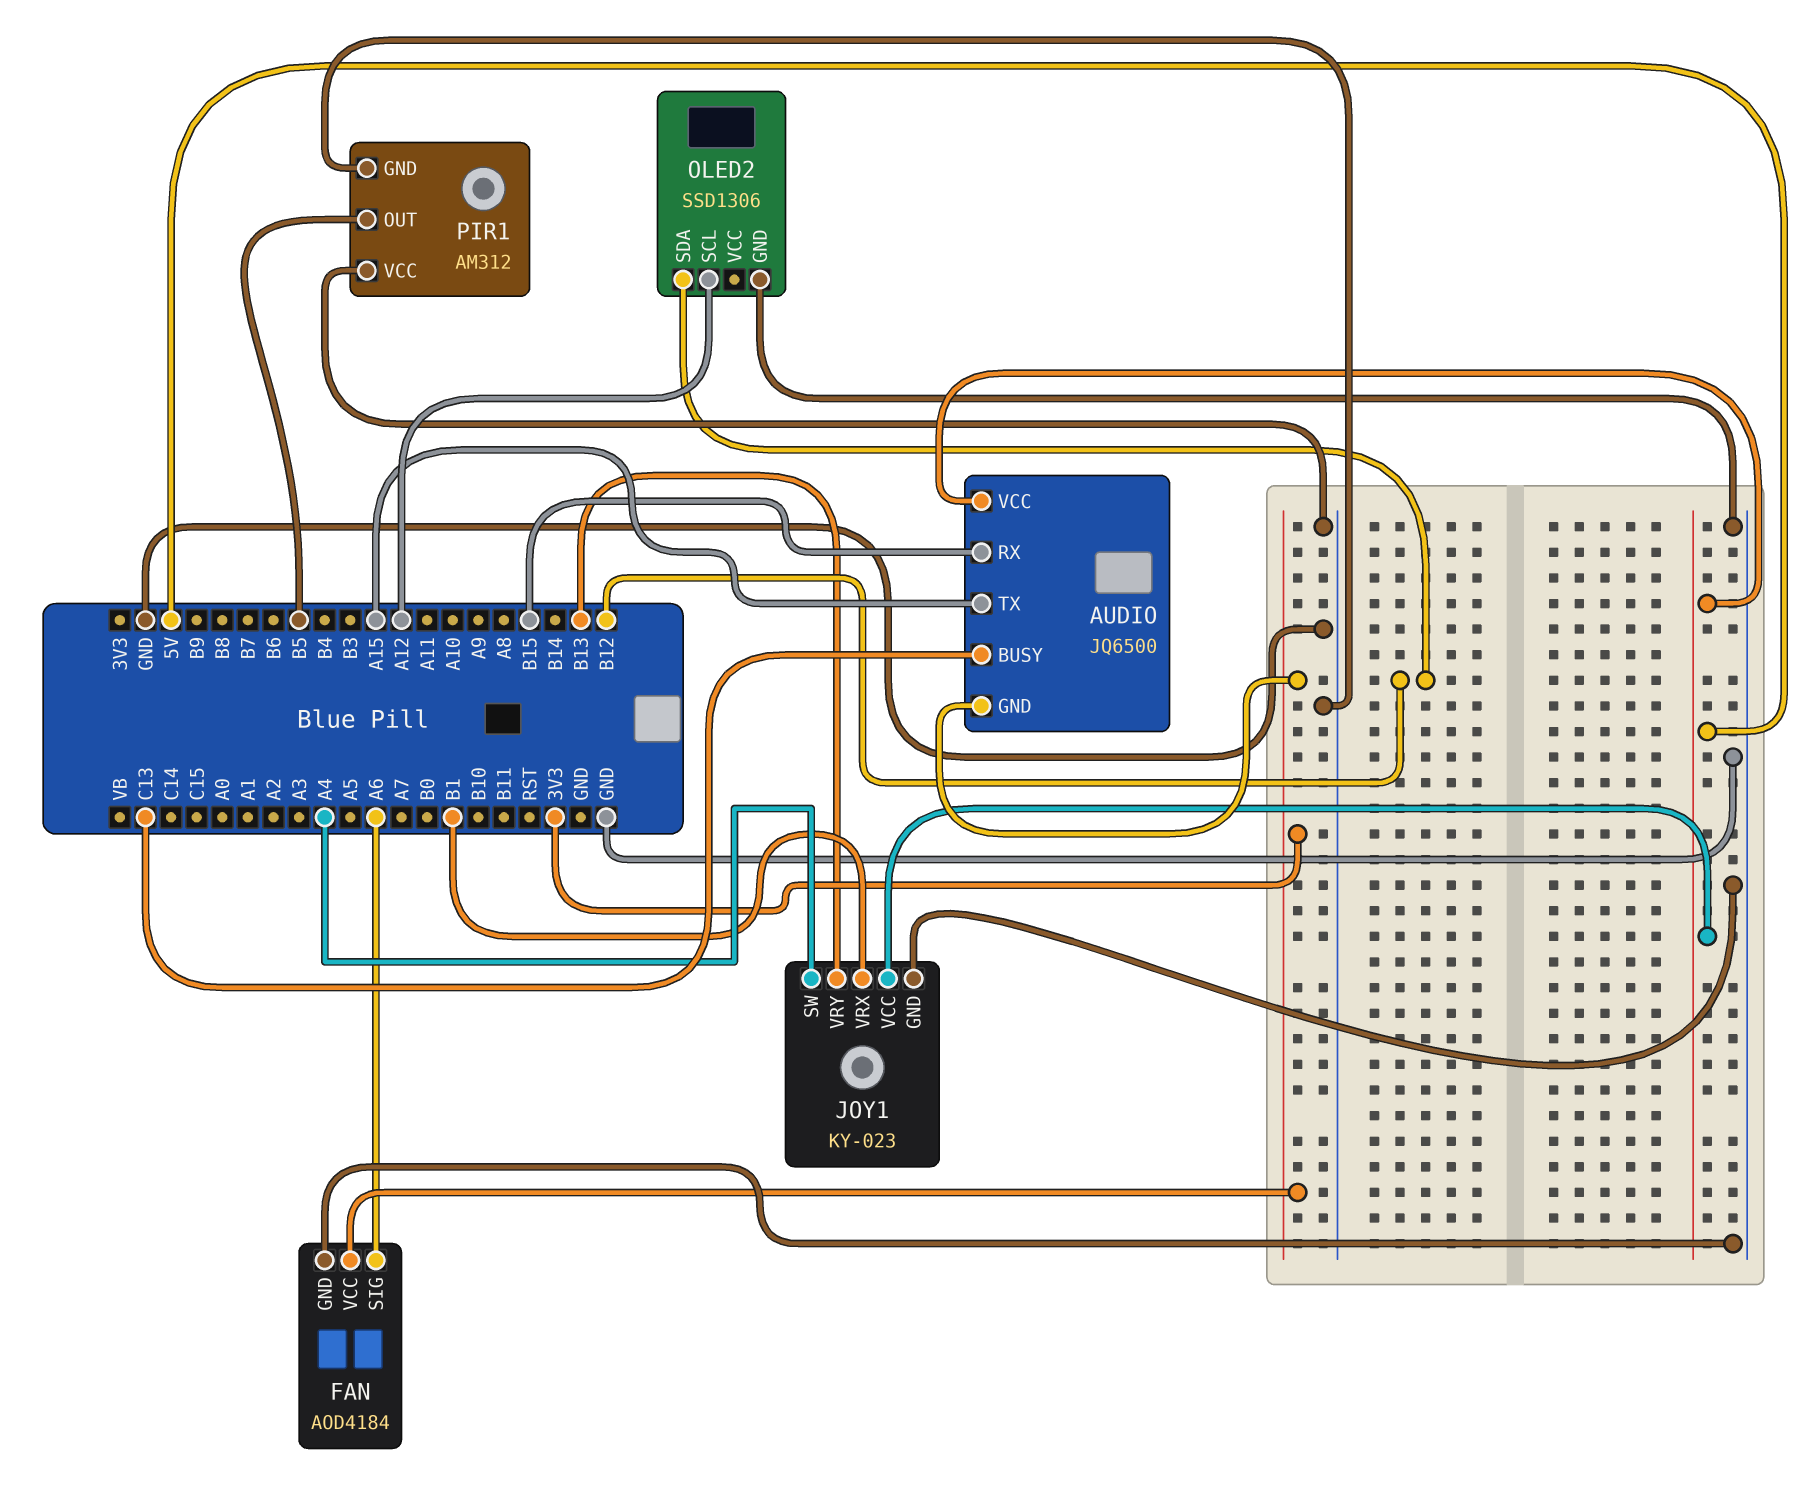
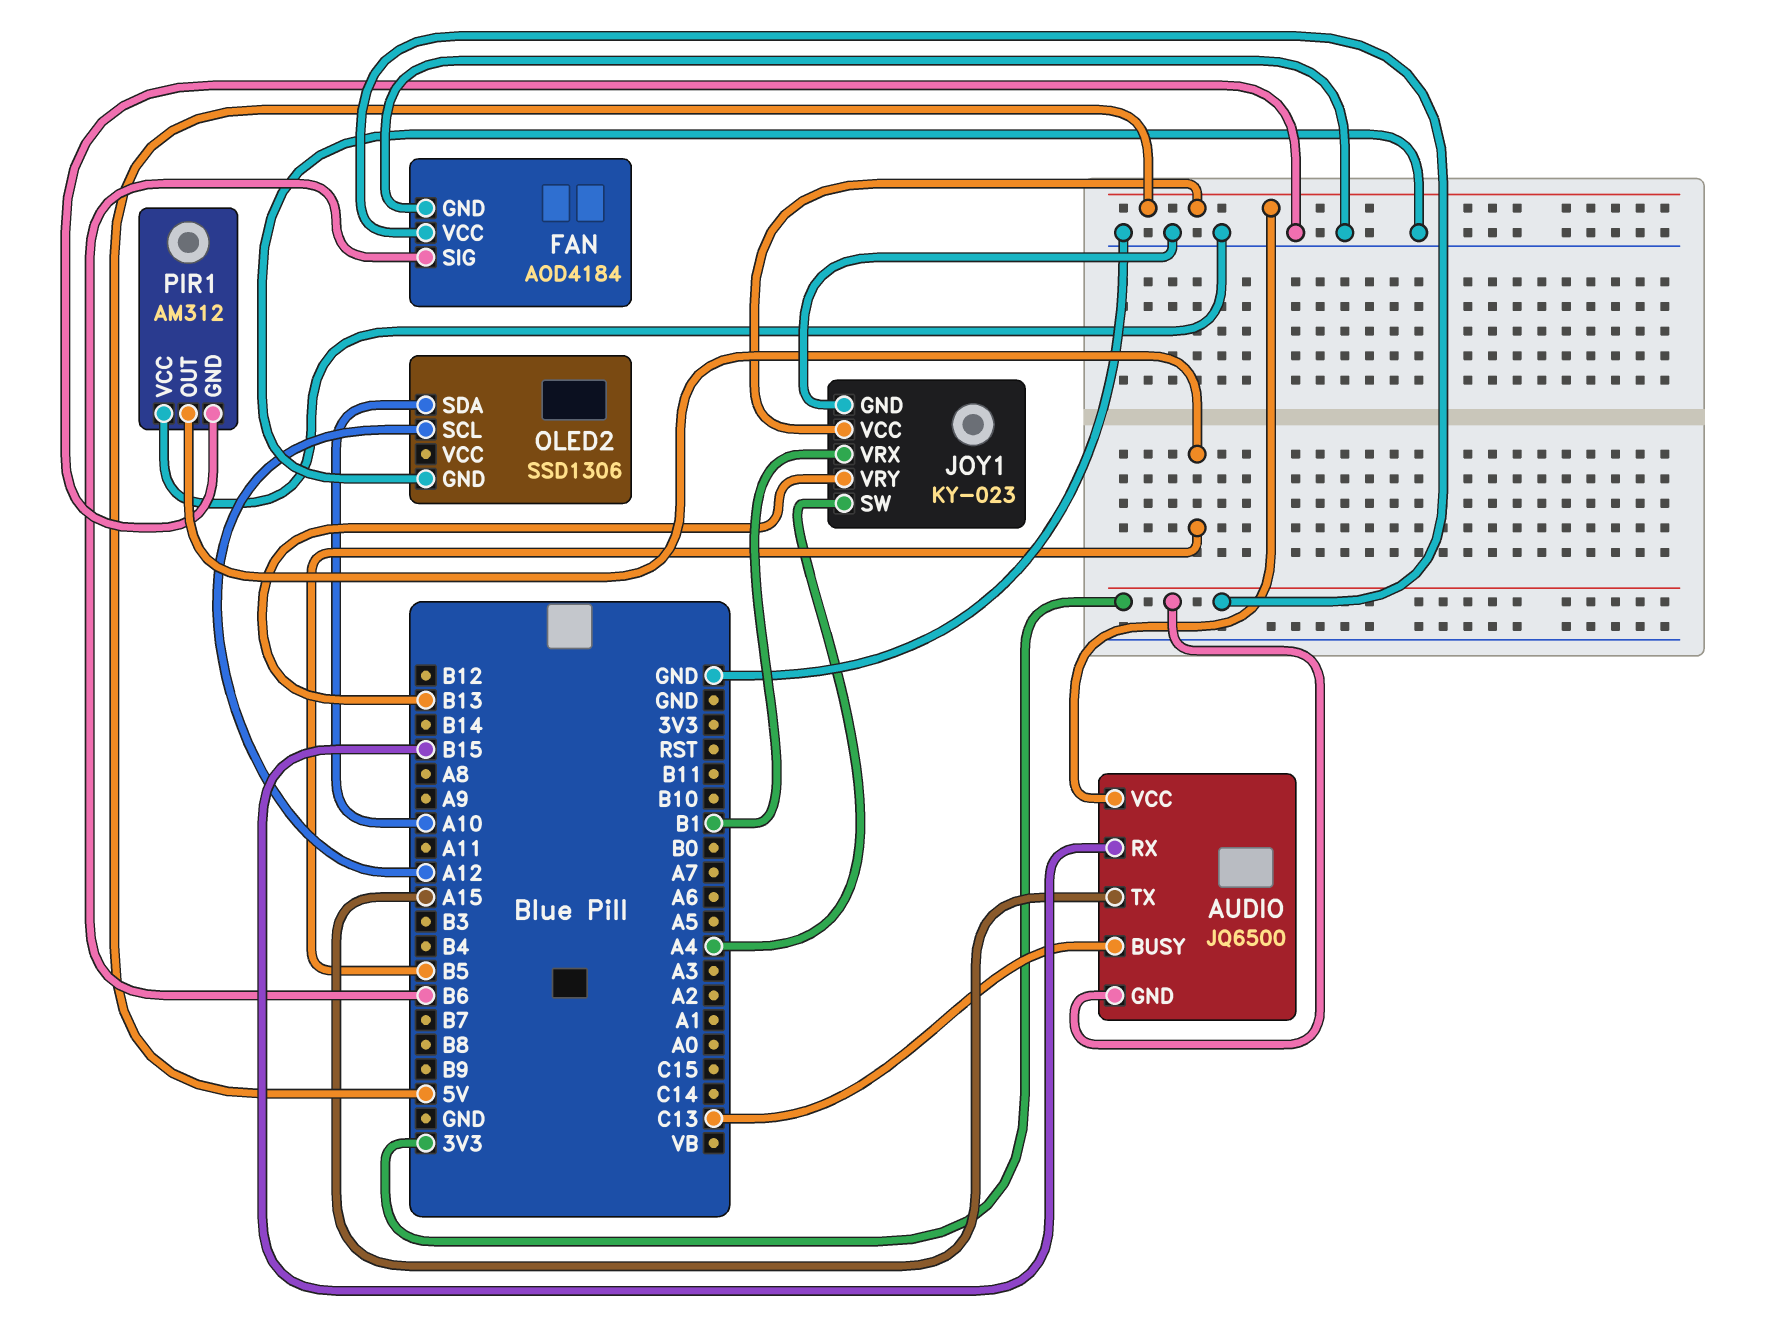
FAN pin SIG: A6 -> B6
OLED2 pin SDA: B12 -> A10

